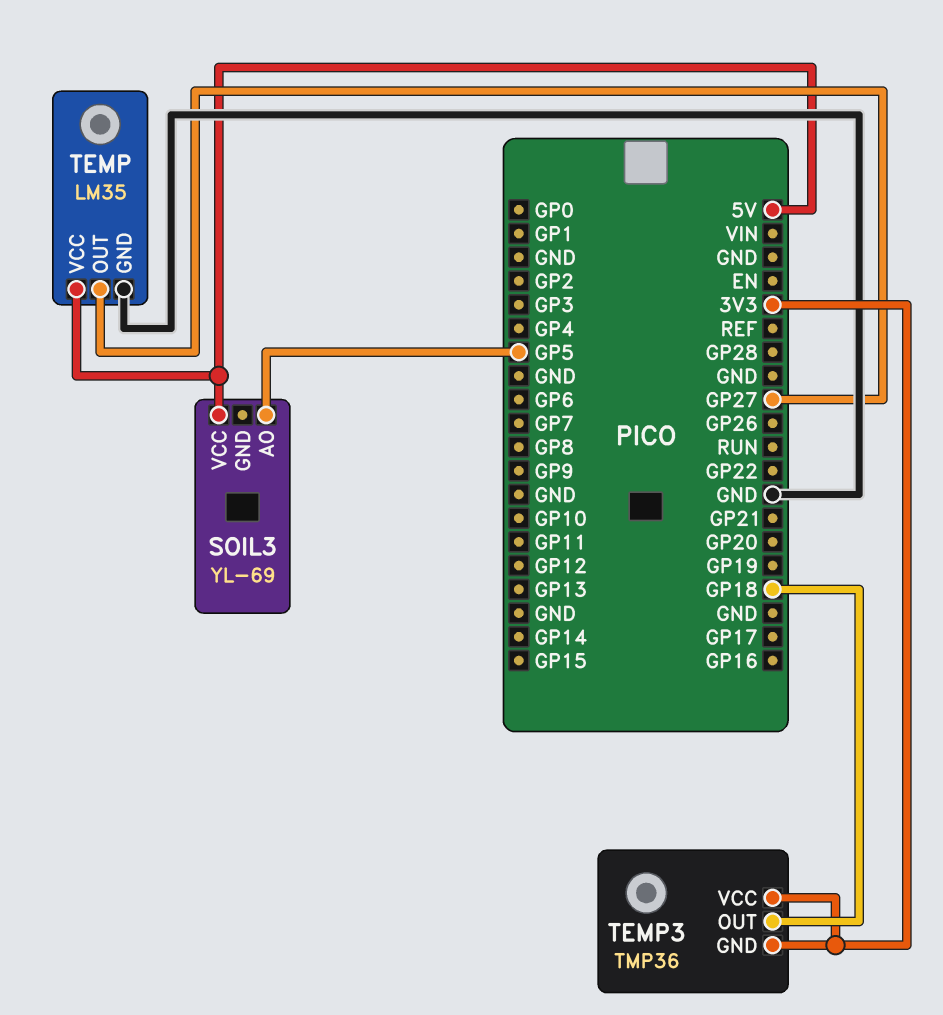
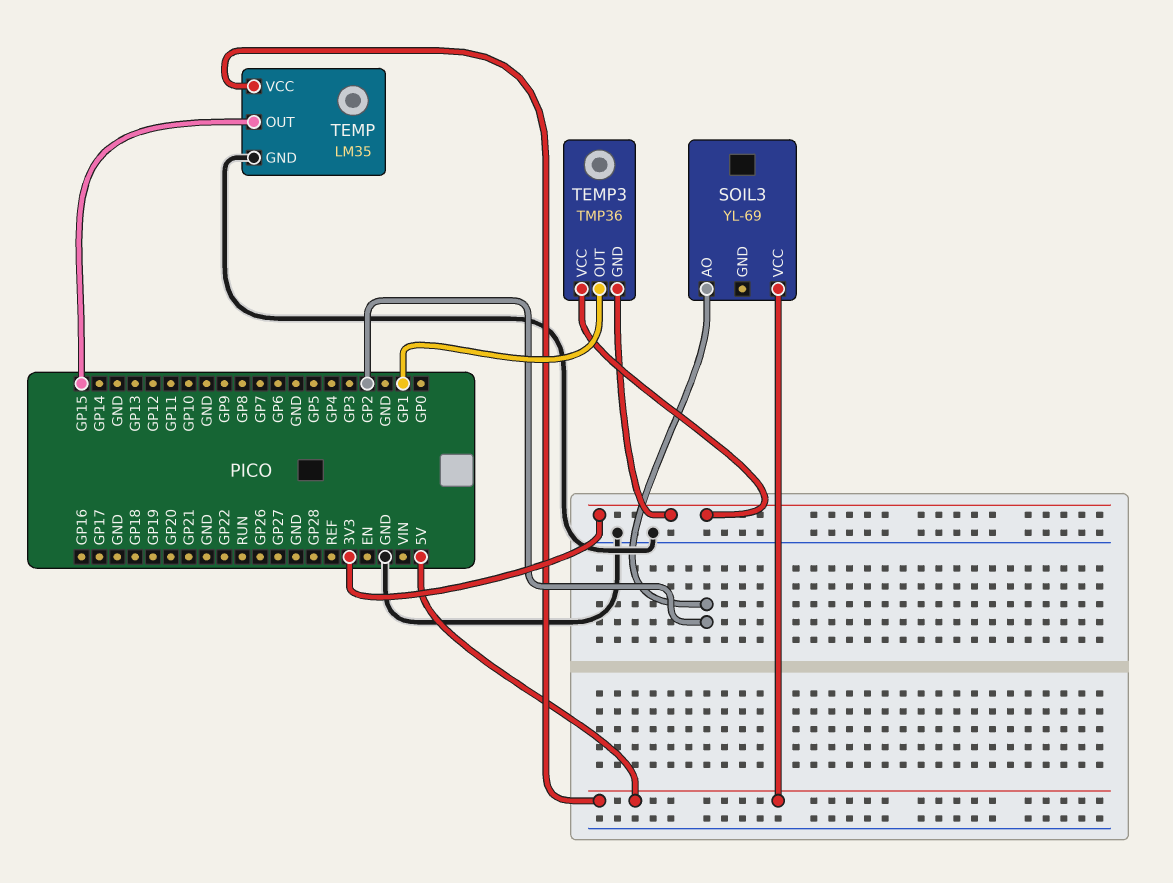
SOIL3 pin AO: GP5 -> GP2
TEMP pin OUT: GP27 -> GP15
TEMP3 pin OUT: GP18 -> GP1

